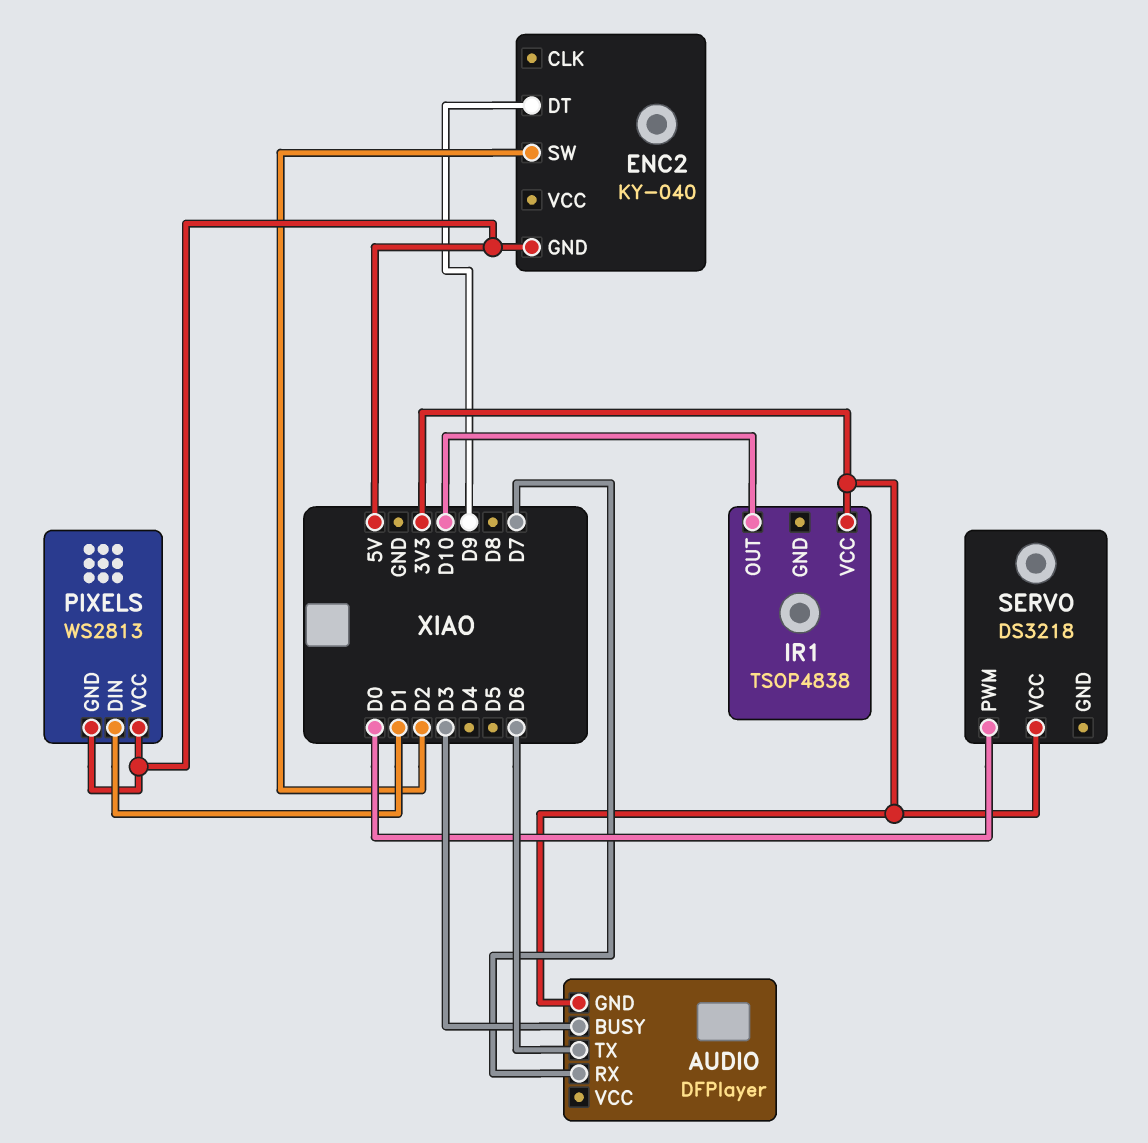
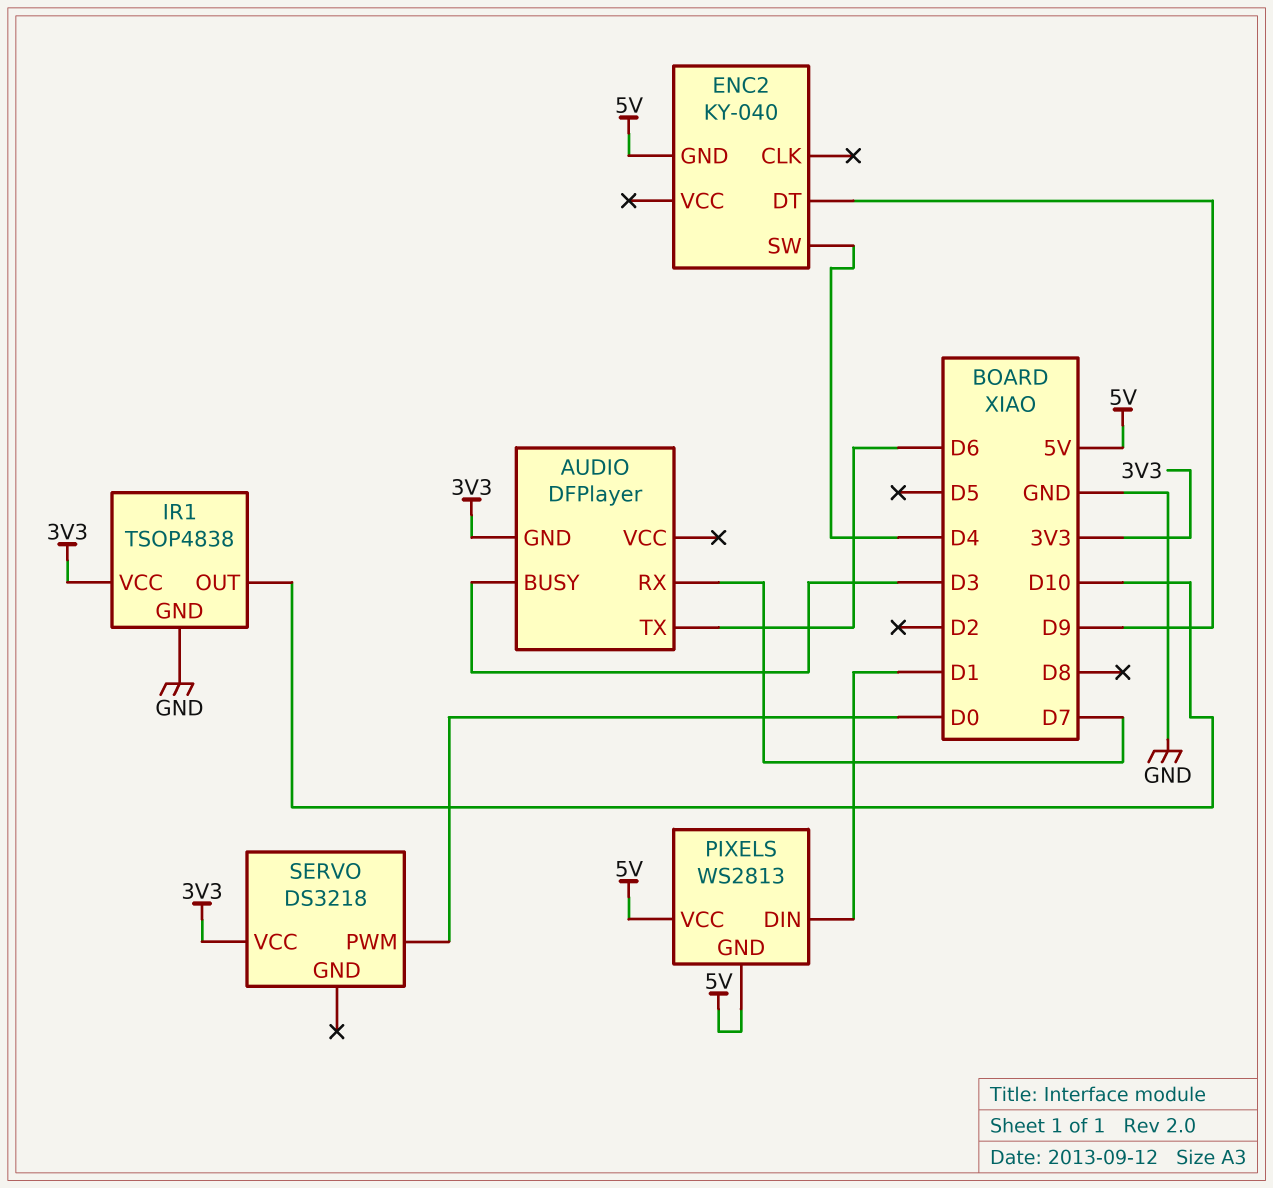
ENC2 pin SW: D2 -> D4
IR1 pin GND: none -> GND

